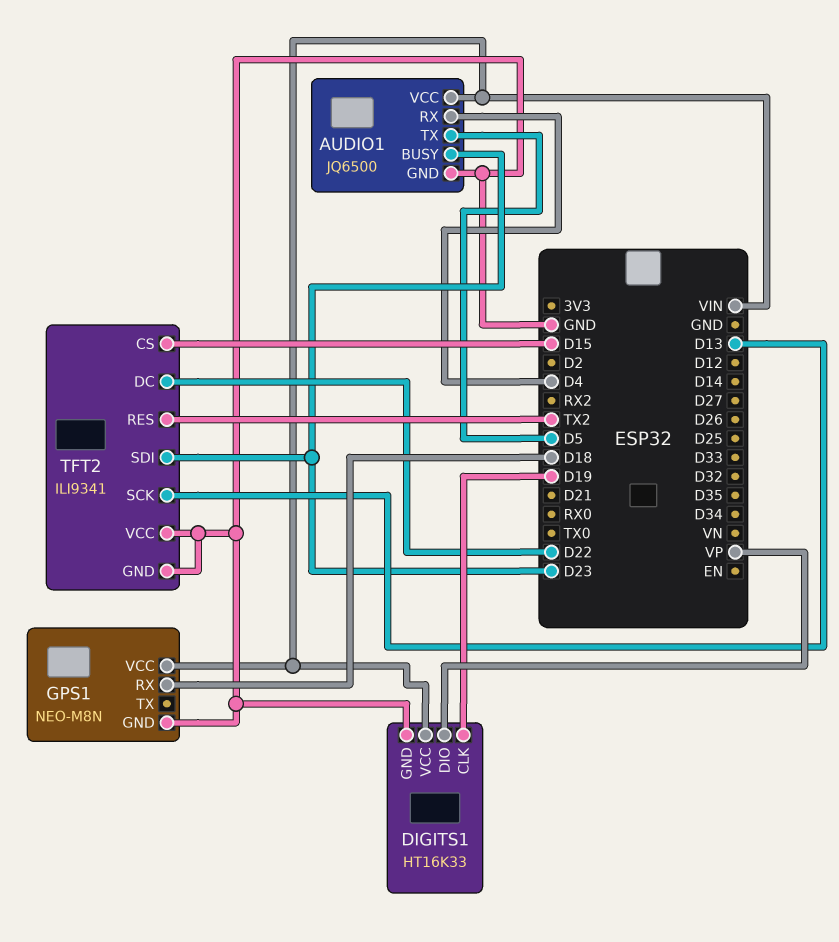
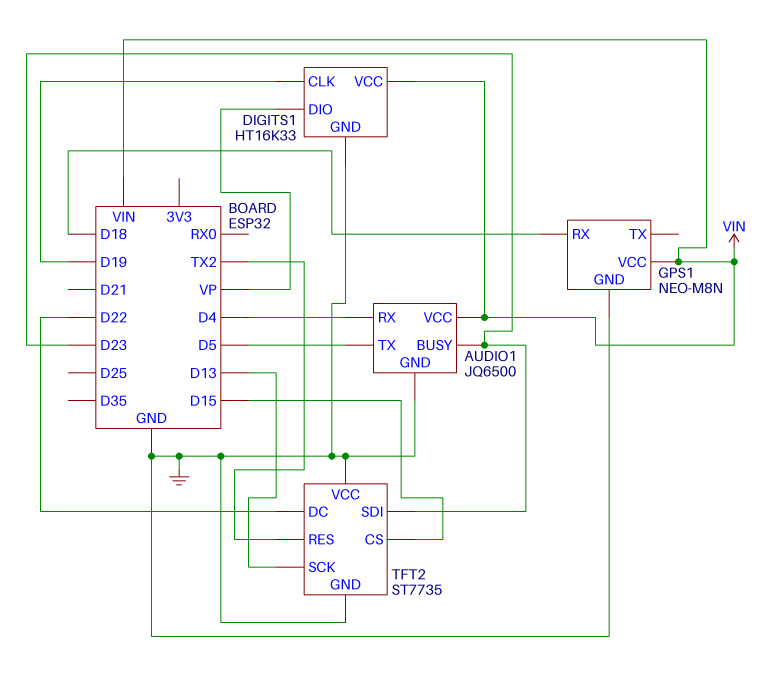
TFT2: ILI9341 -> ST7735

